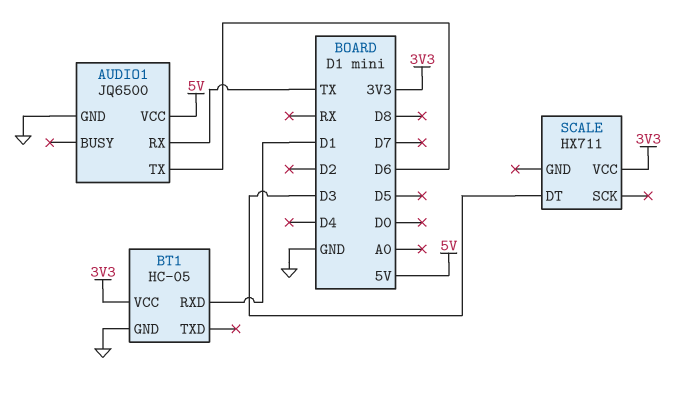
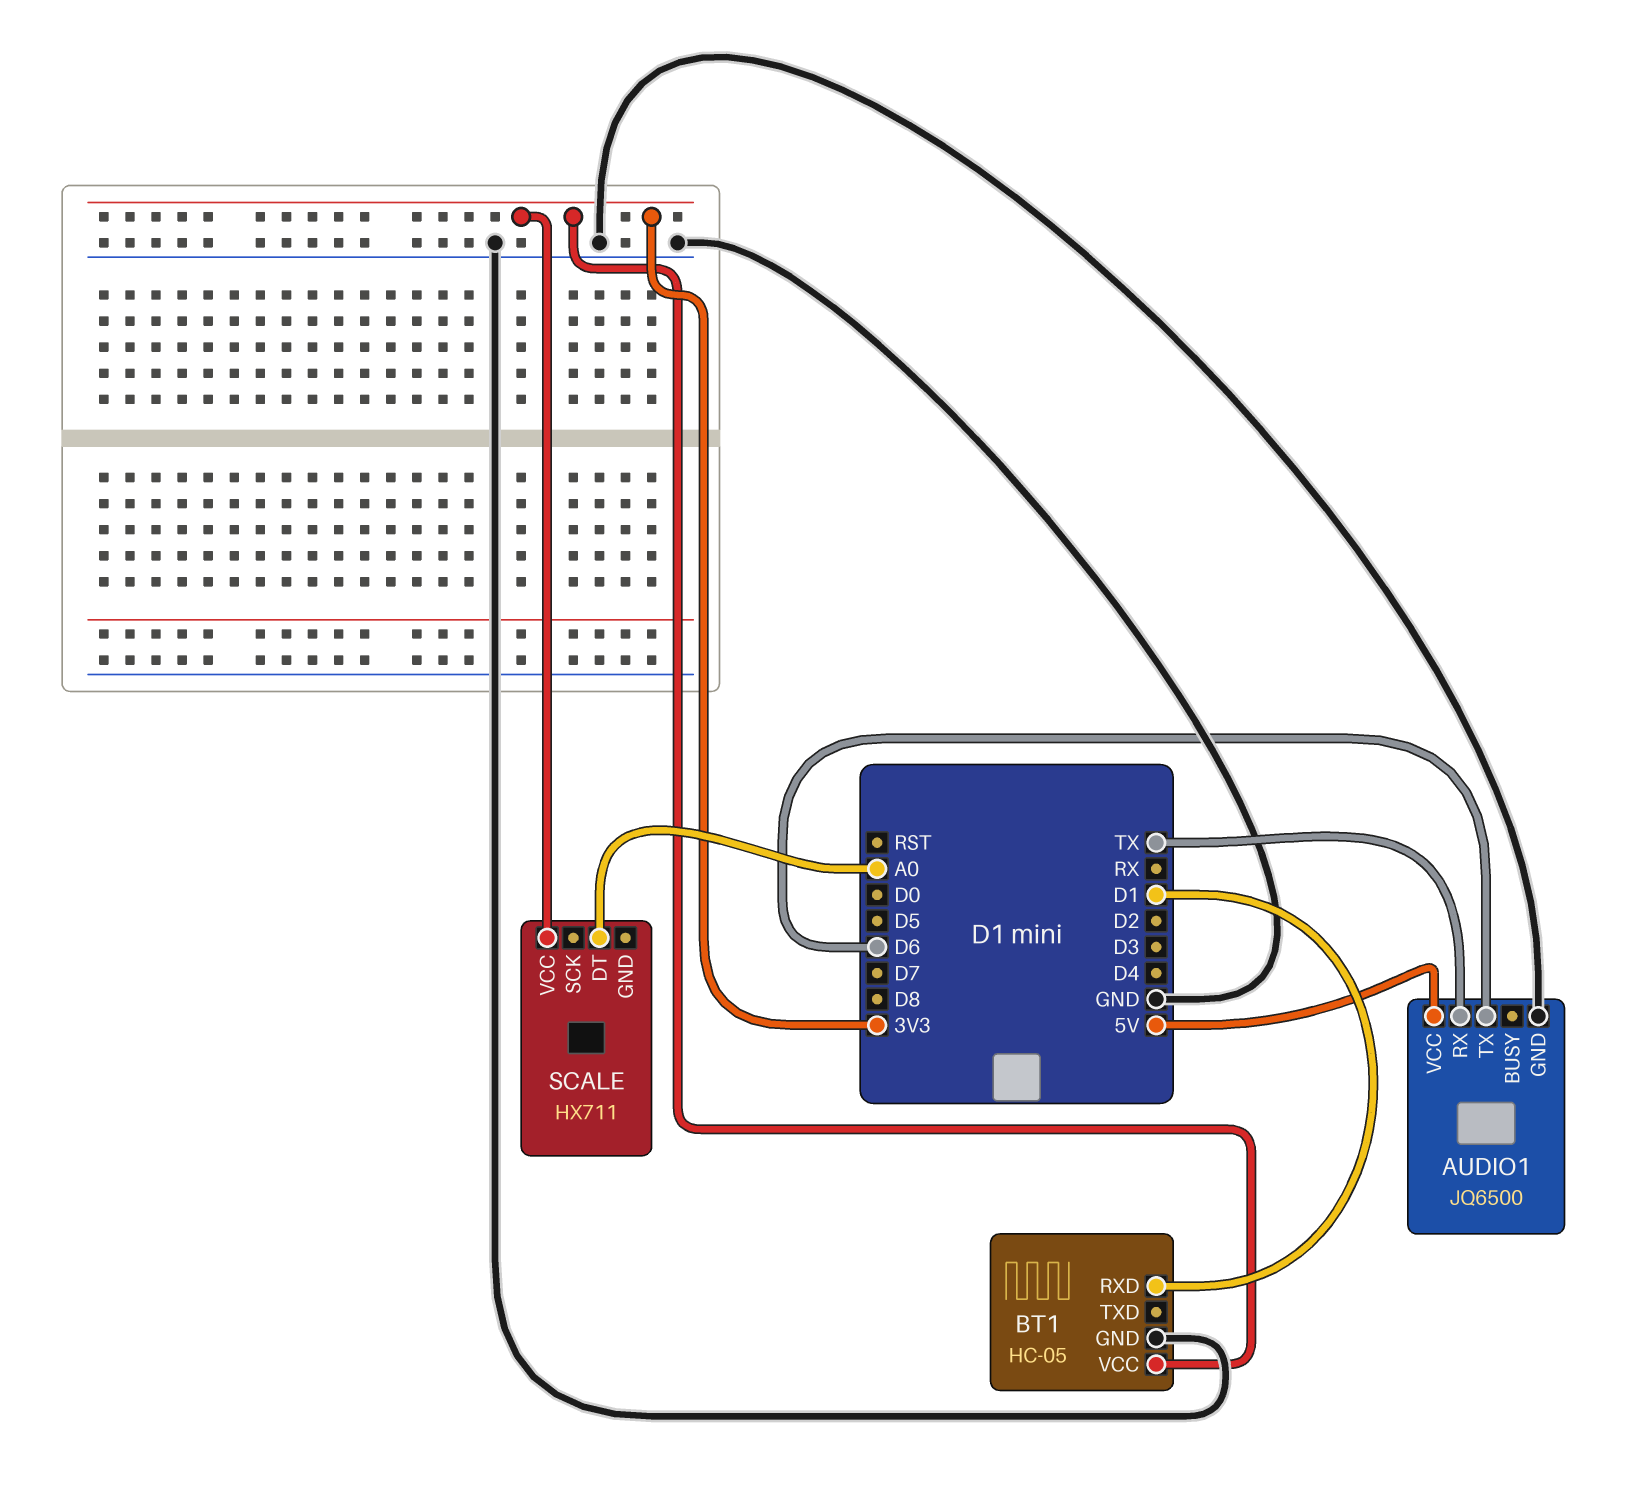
SCALE pin DT: D3 -> A0

